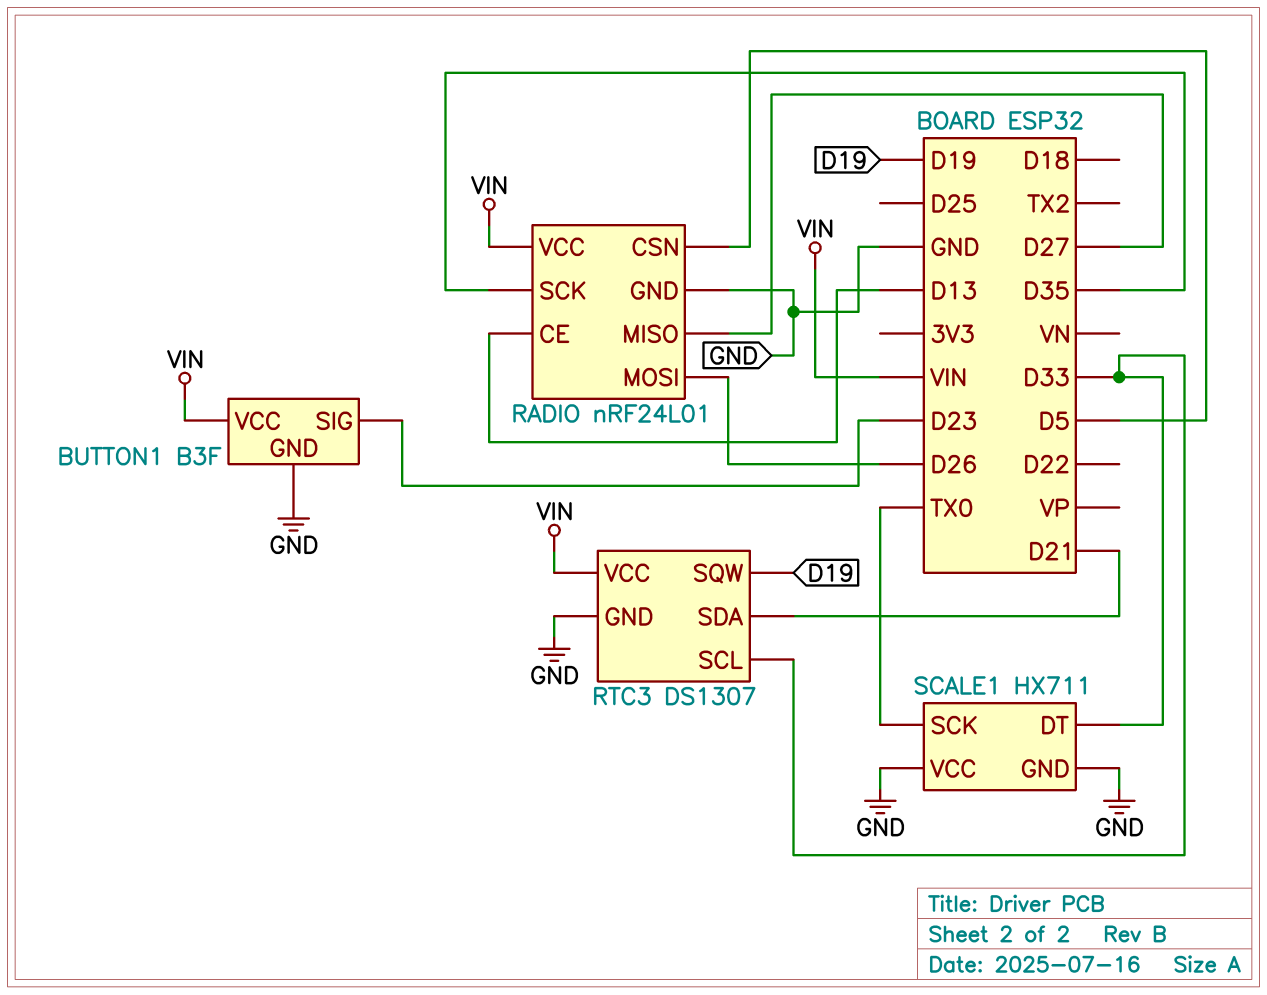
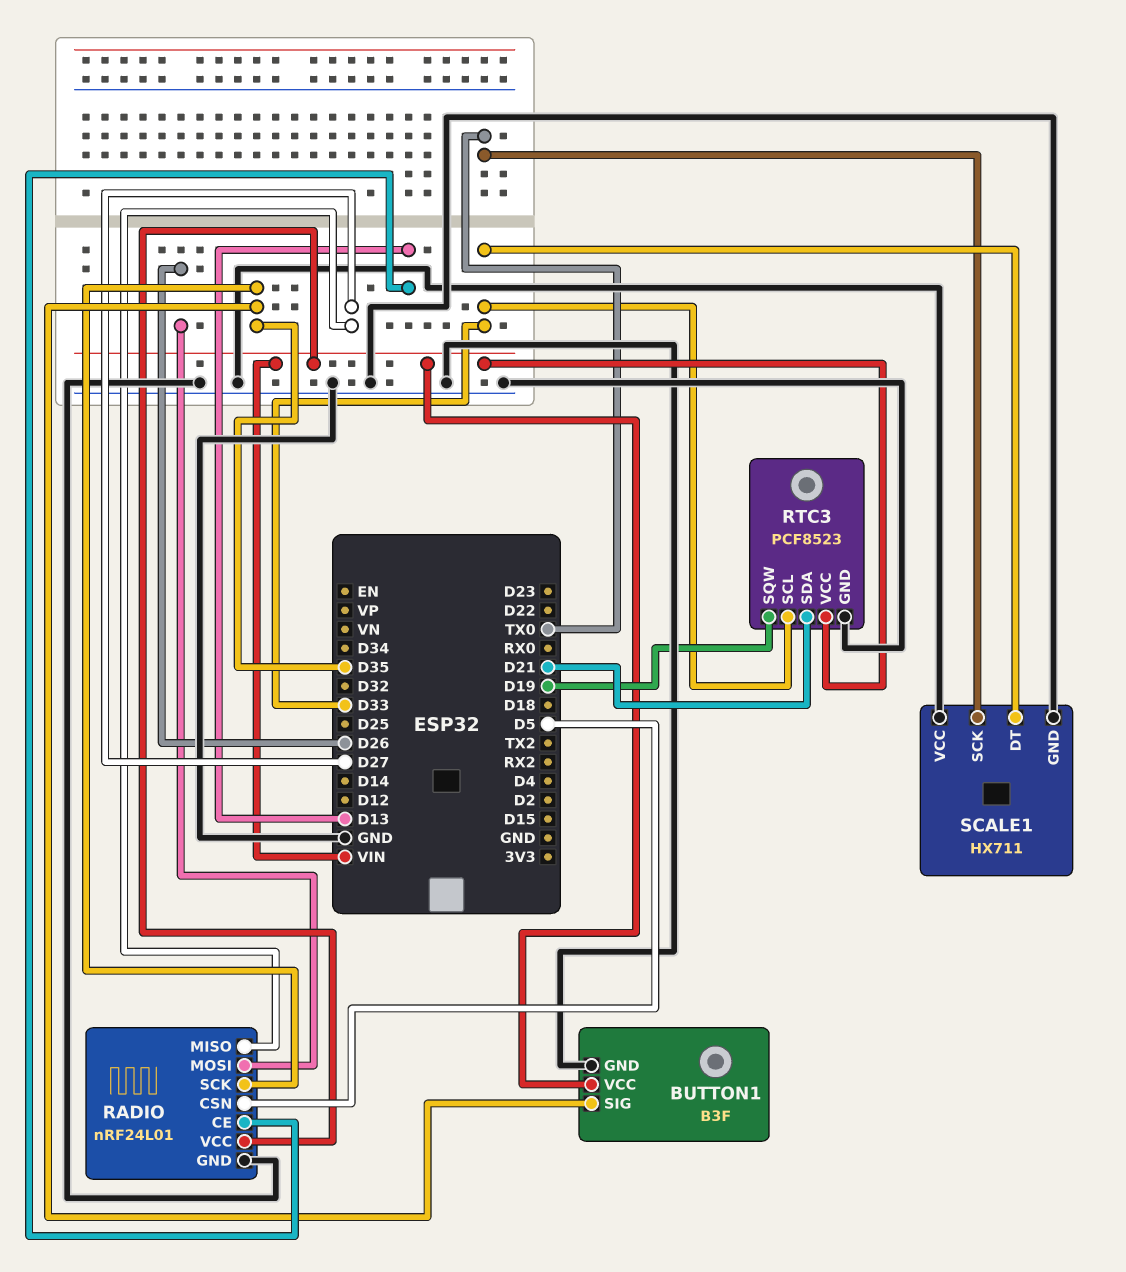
BUTTON1 pin SIG: D23 -> D35
RTC3: DS1307 -> PCF8523

